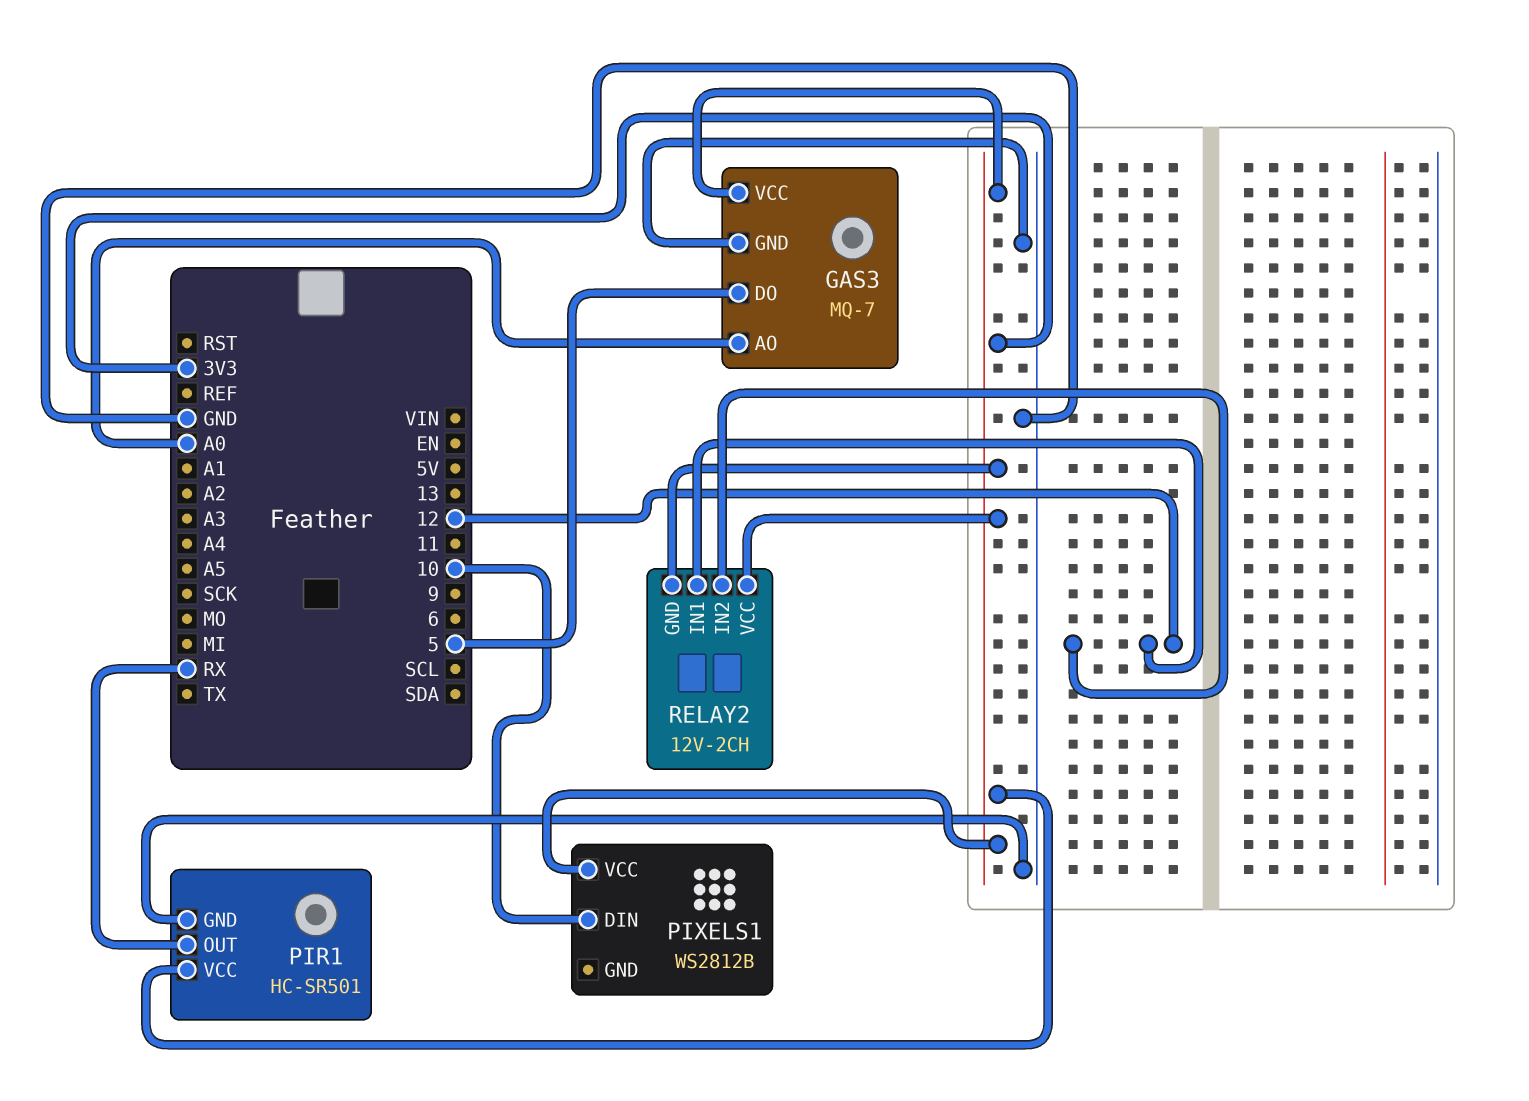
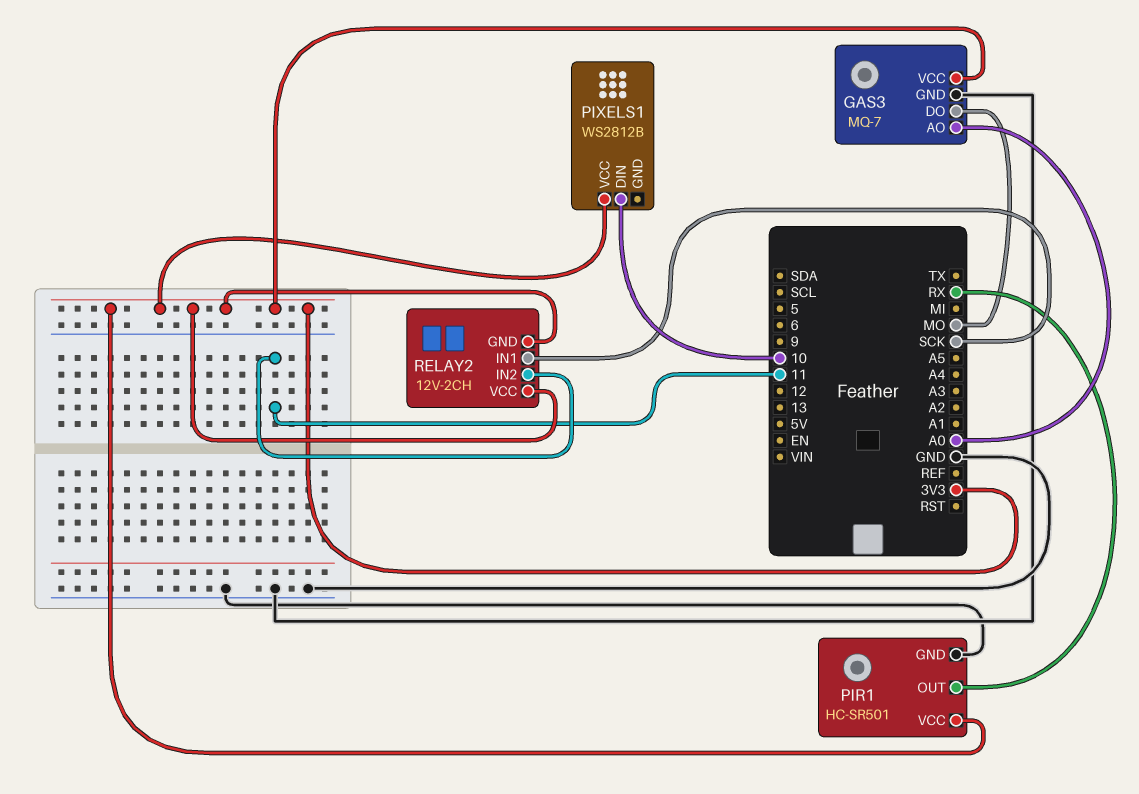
GAS3 pin DO: 5 -> MO
RELAY2 pin IN1: 12 -> SCK
RELAY2 pin IN2: 12 -> 11

